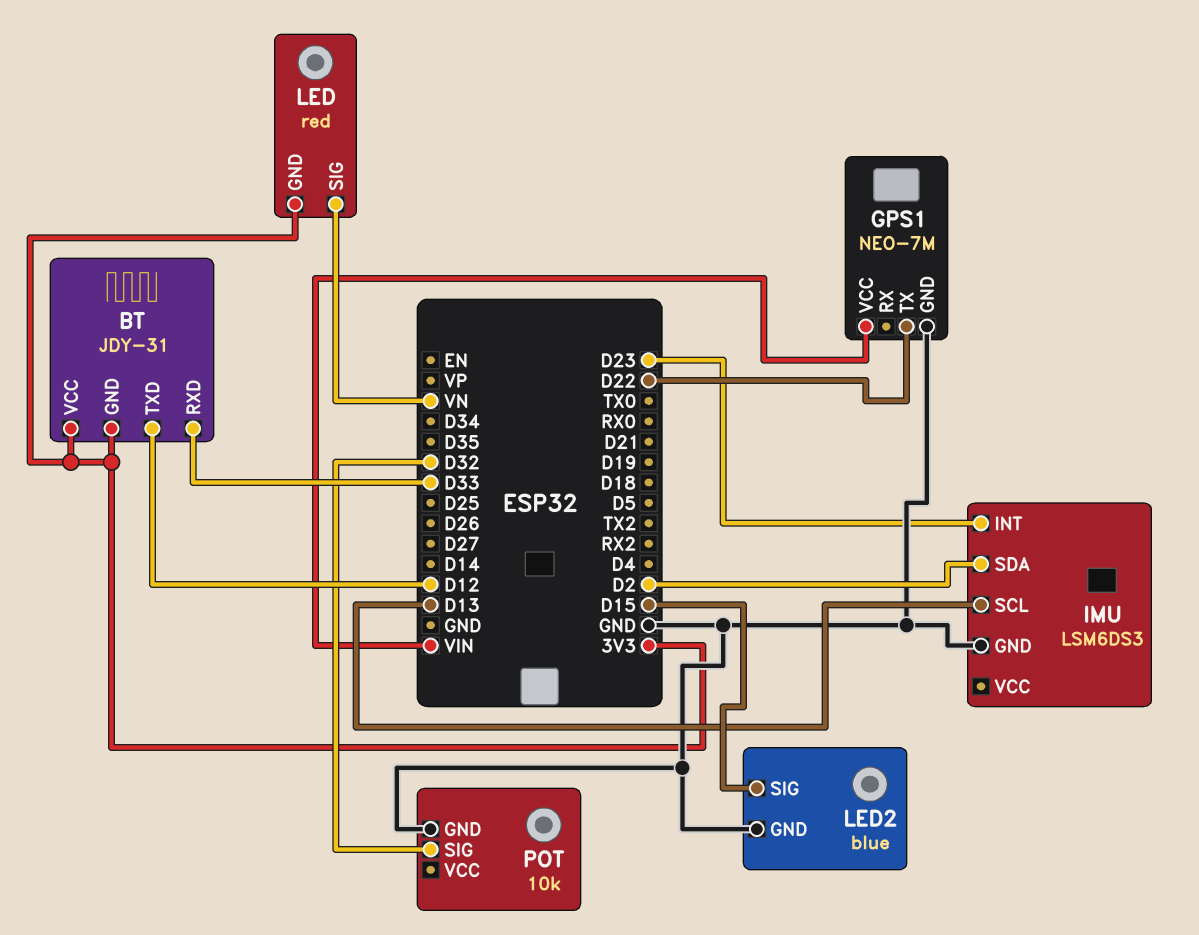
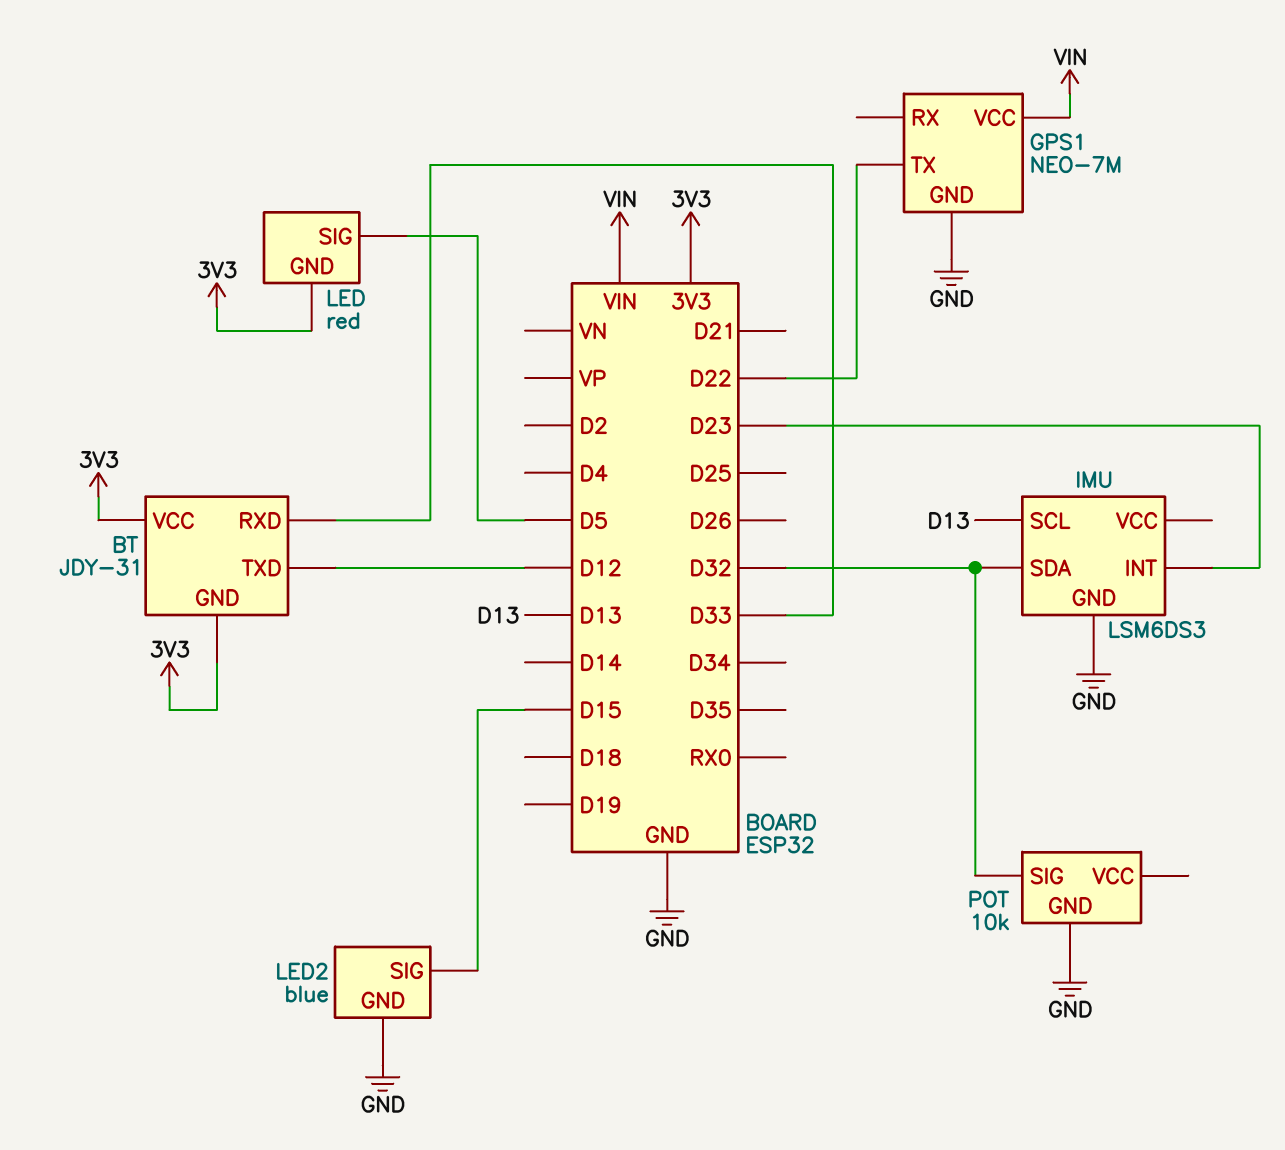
IMU pin SDA: D2 -> D32
LED pin SIG: VN -> D5

